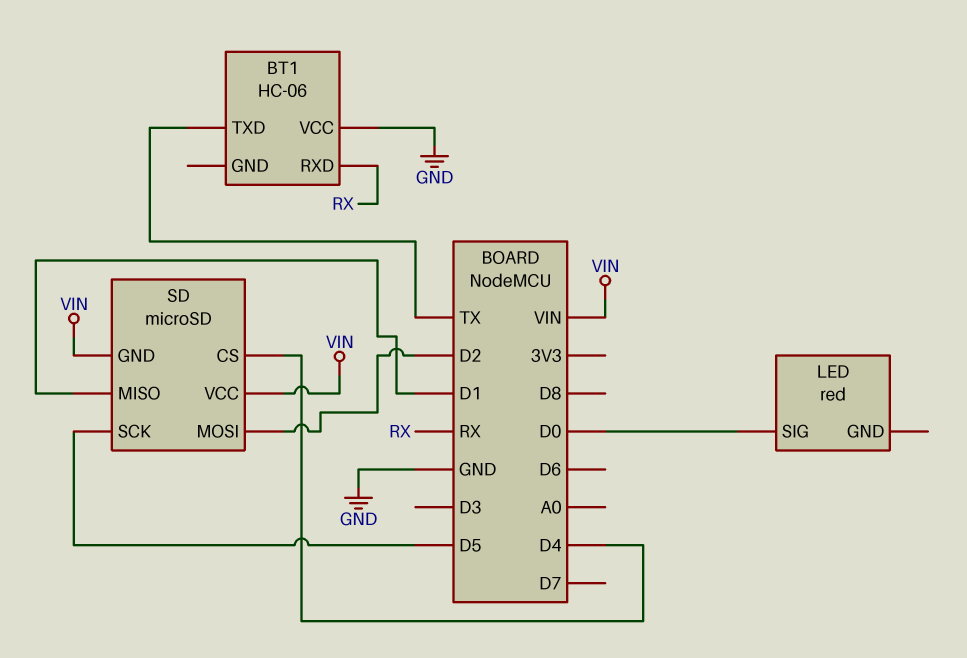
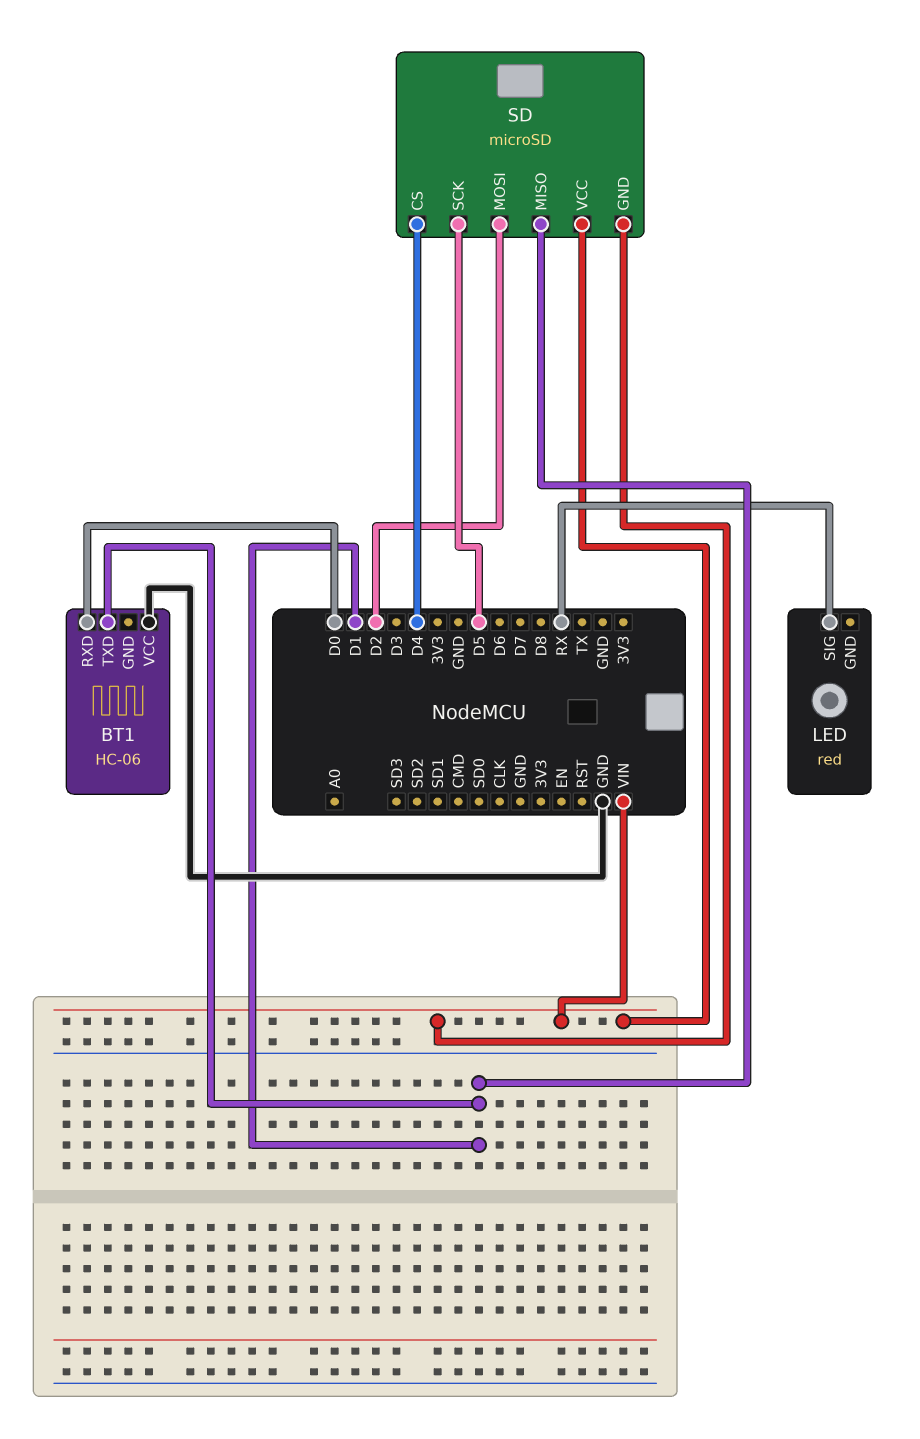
BT1 pin RXD: RX -> D0
BT1 pin TXD: TX -> D1
LED pin SIG: D0 -> RX

